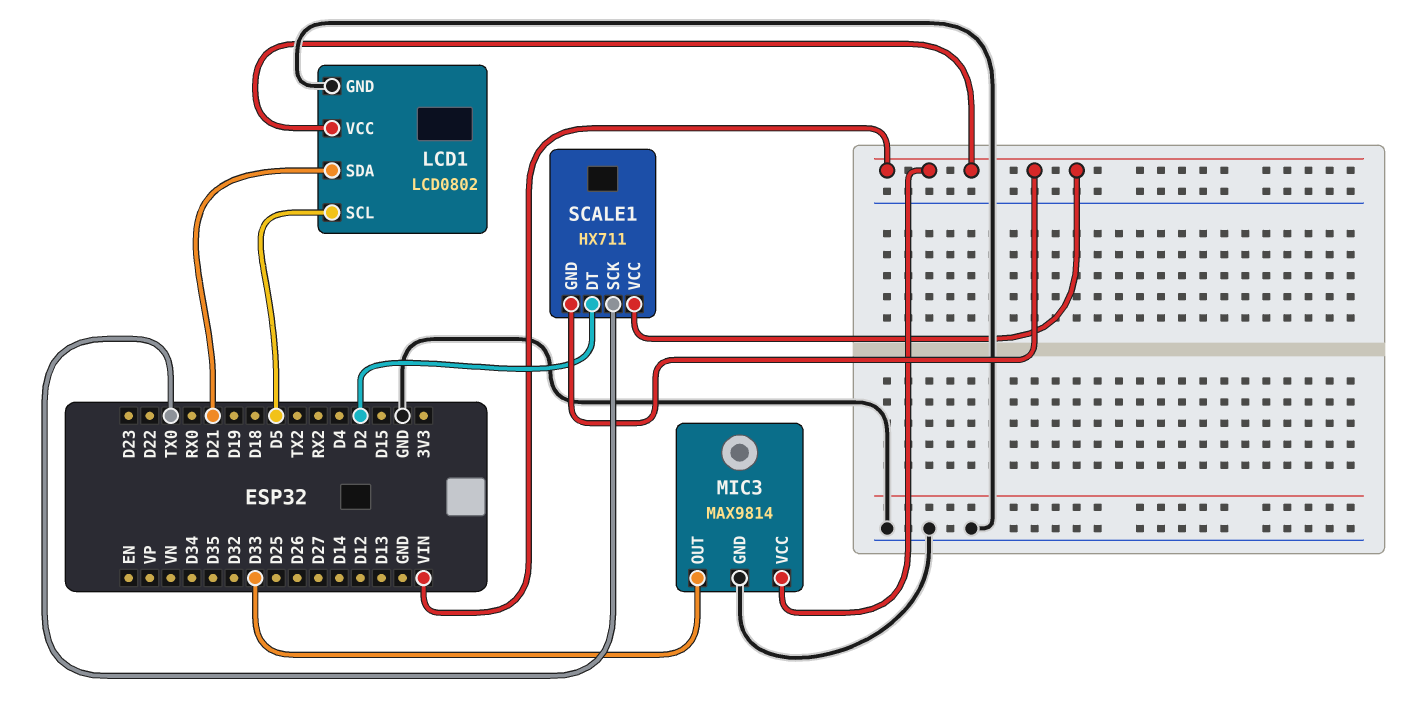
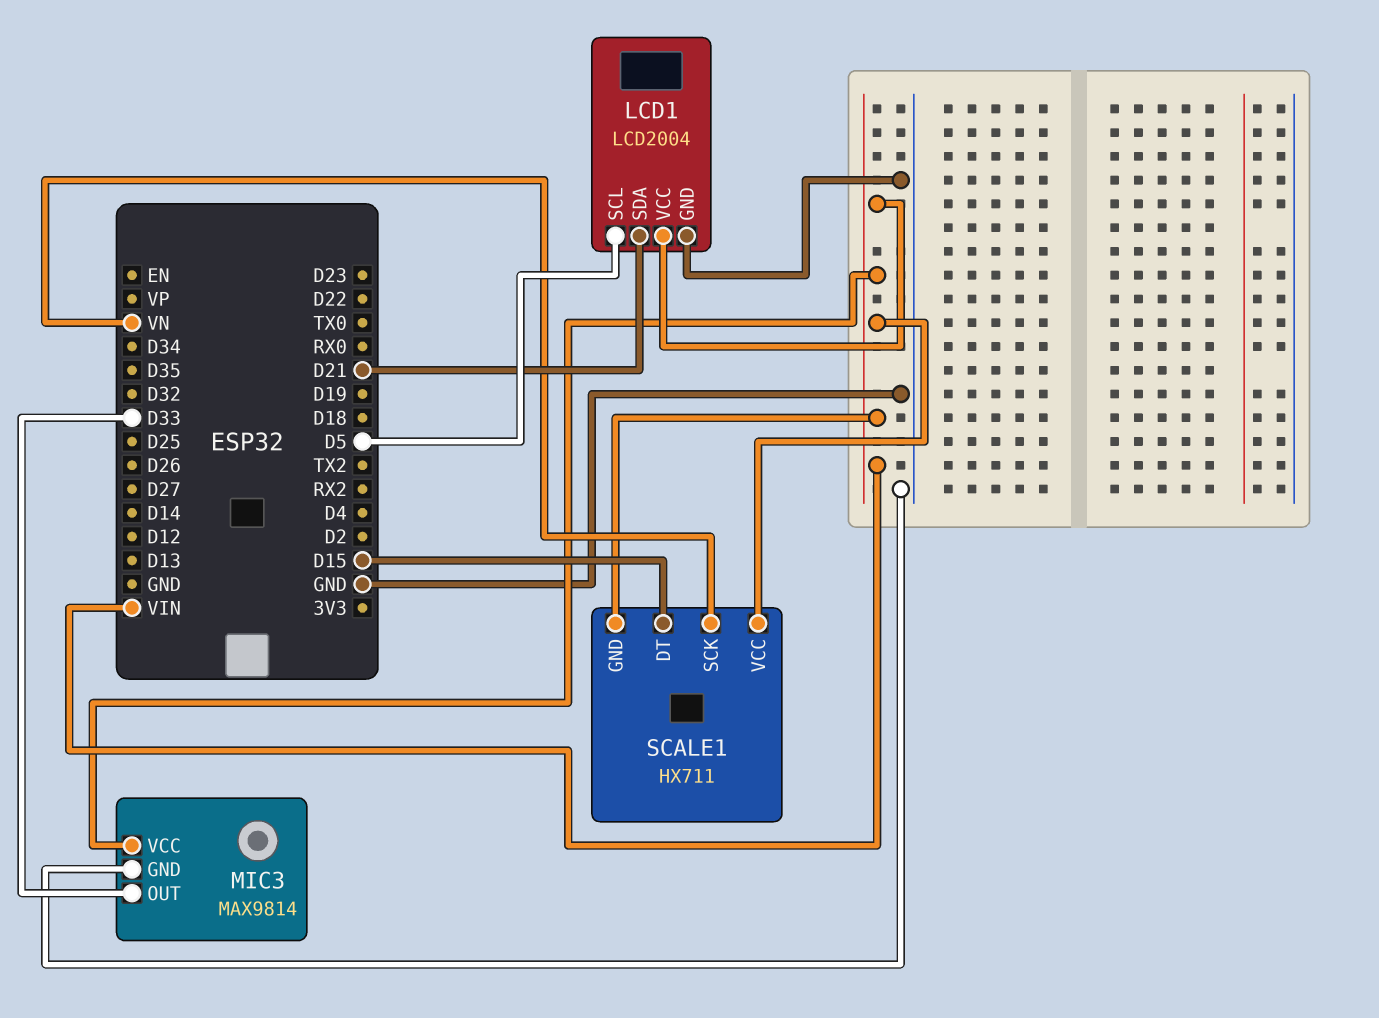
LCD1: LCD0802 -> LCD2004
SCALE1 pin DT: D2 -> D15
SCALE1 pin SCK: TX0 -> VN

